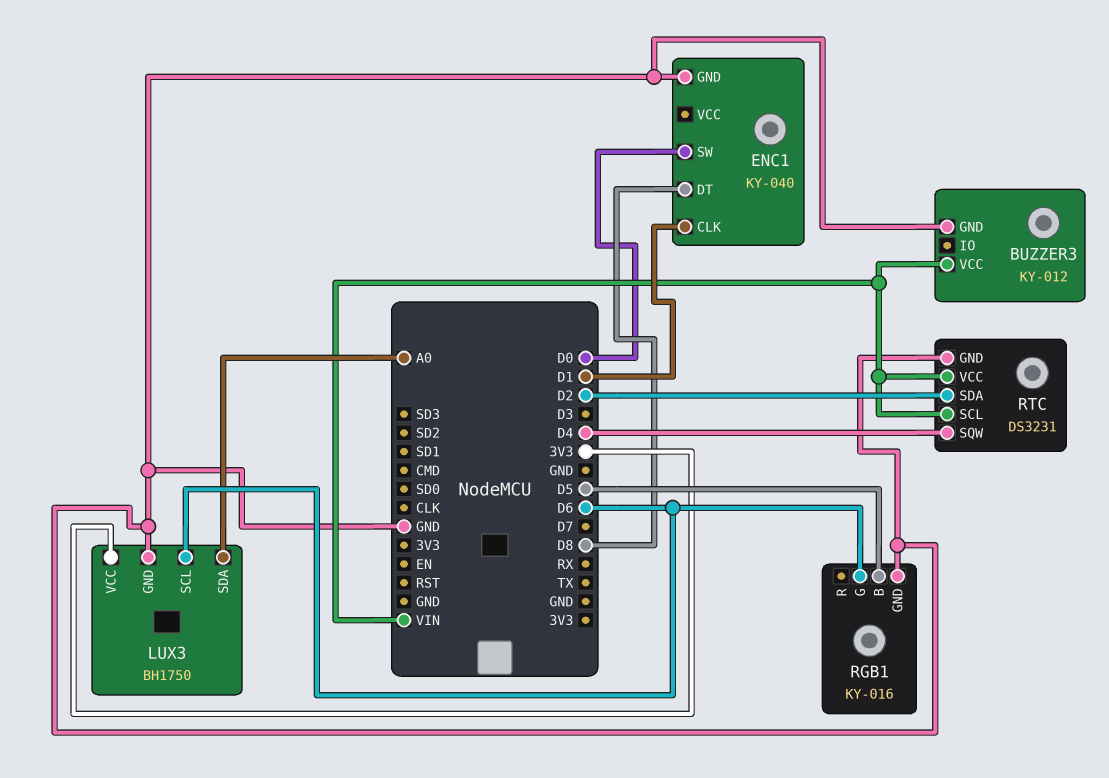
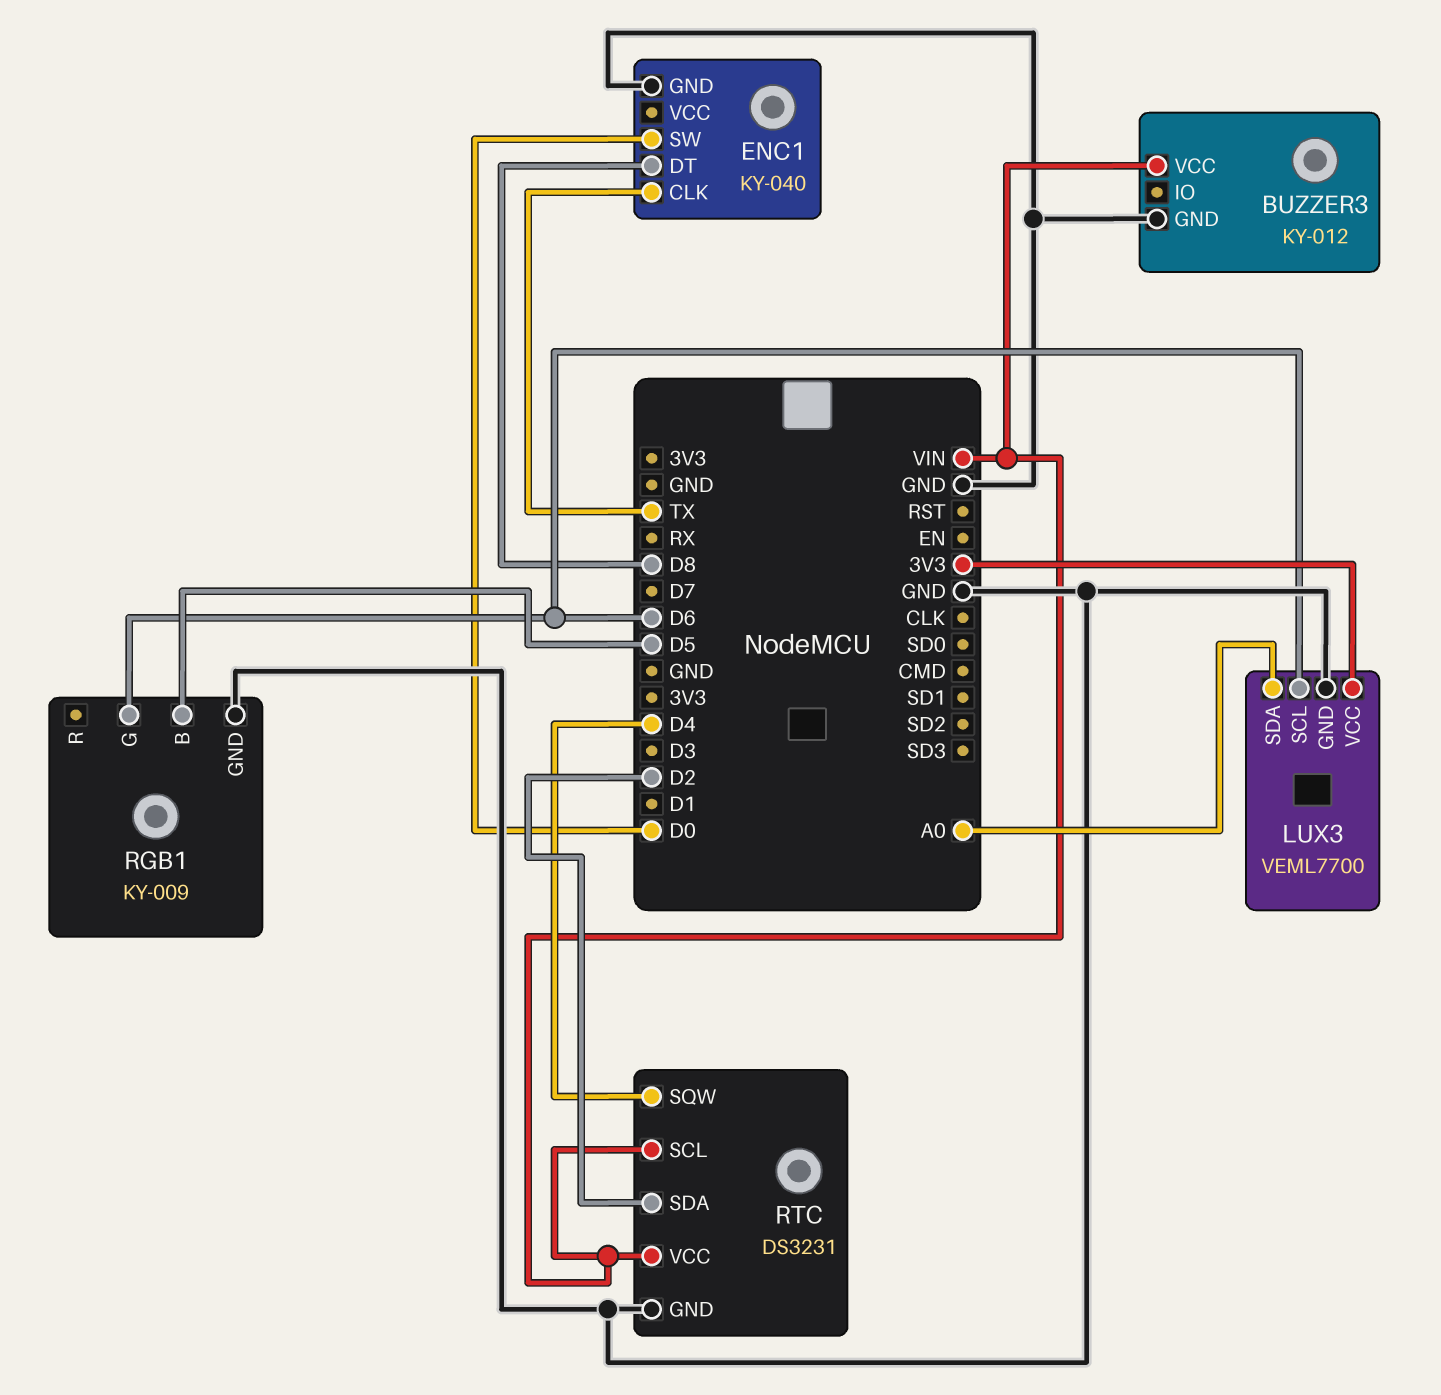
ENC1 pin CLK: D1 -> TX
LUX3: BH1750 -> VEML7700
RGB1: KY-016 -> KY-009

